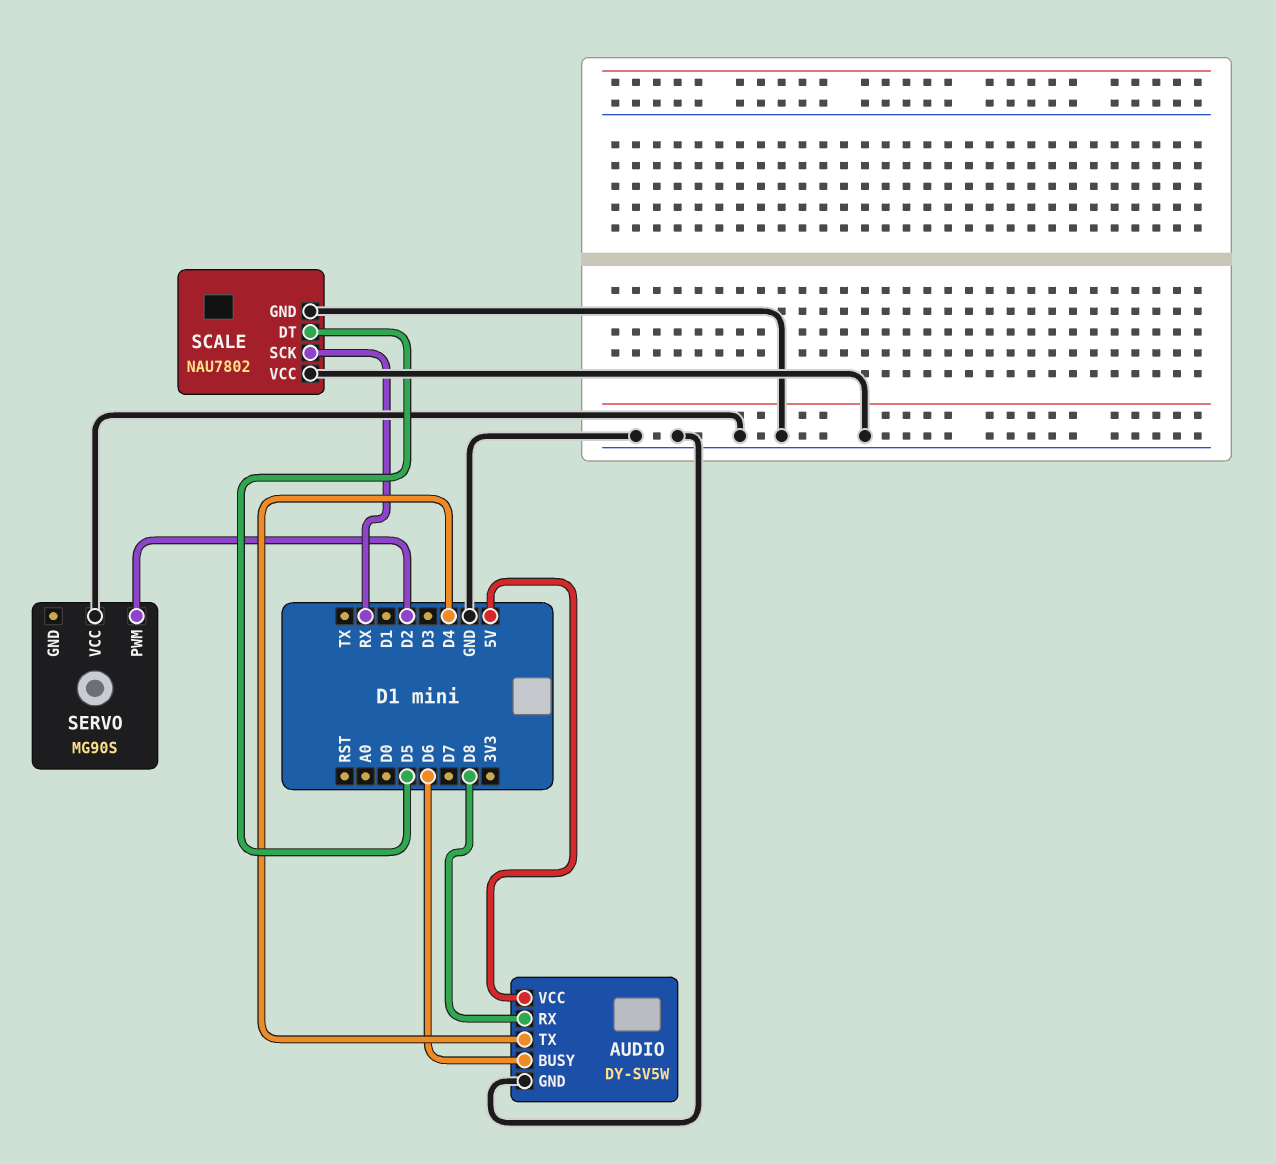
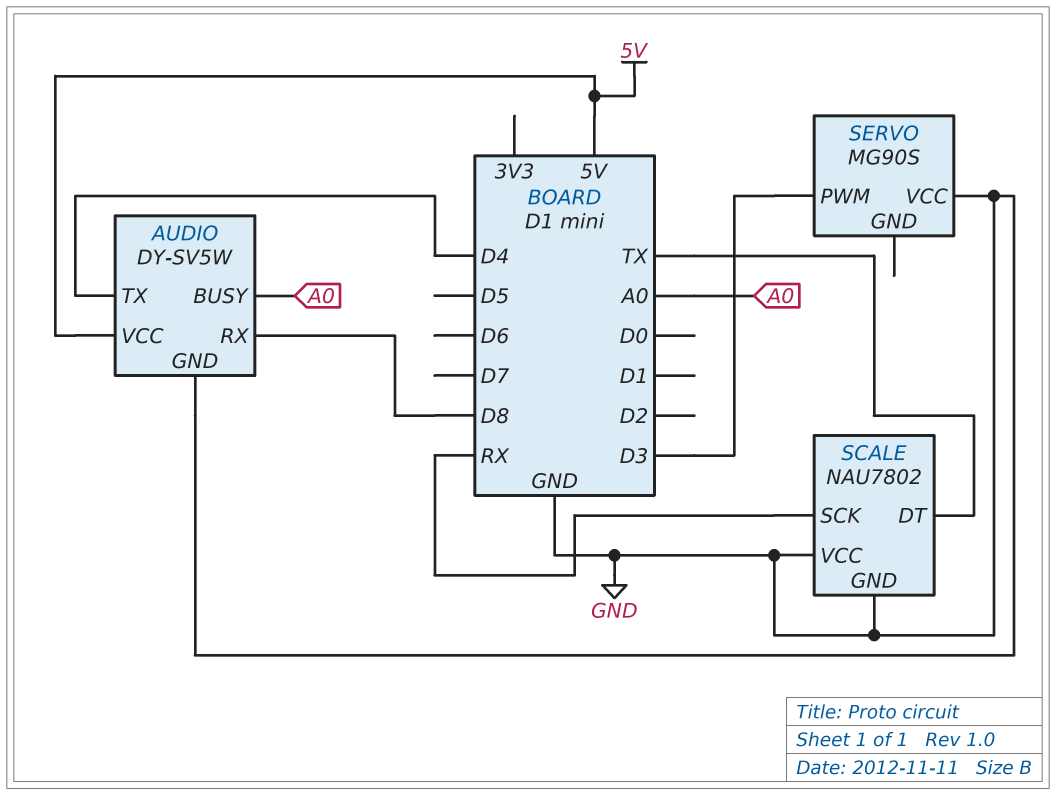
AUDIO pin BUSY: D6 -> A0
SCALE pin DT: D5 -> TX
SERVO pin PWM: D2 -> D3

